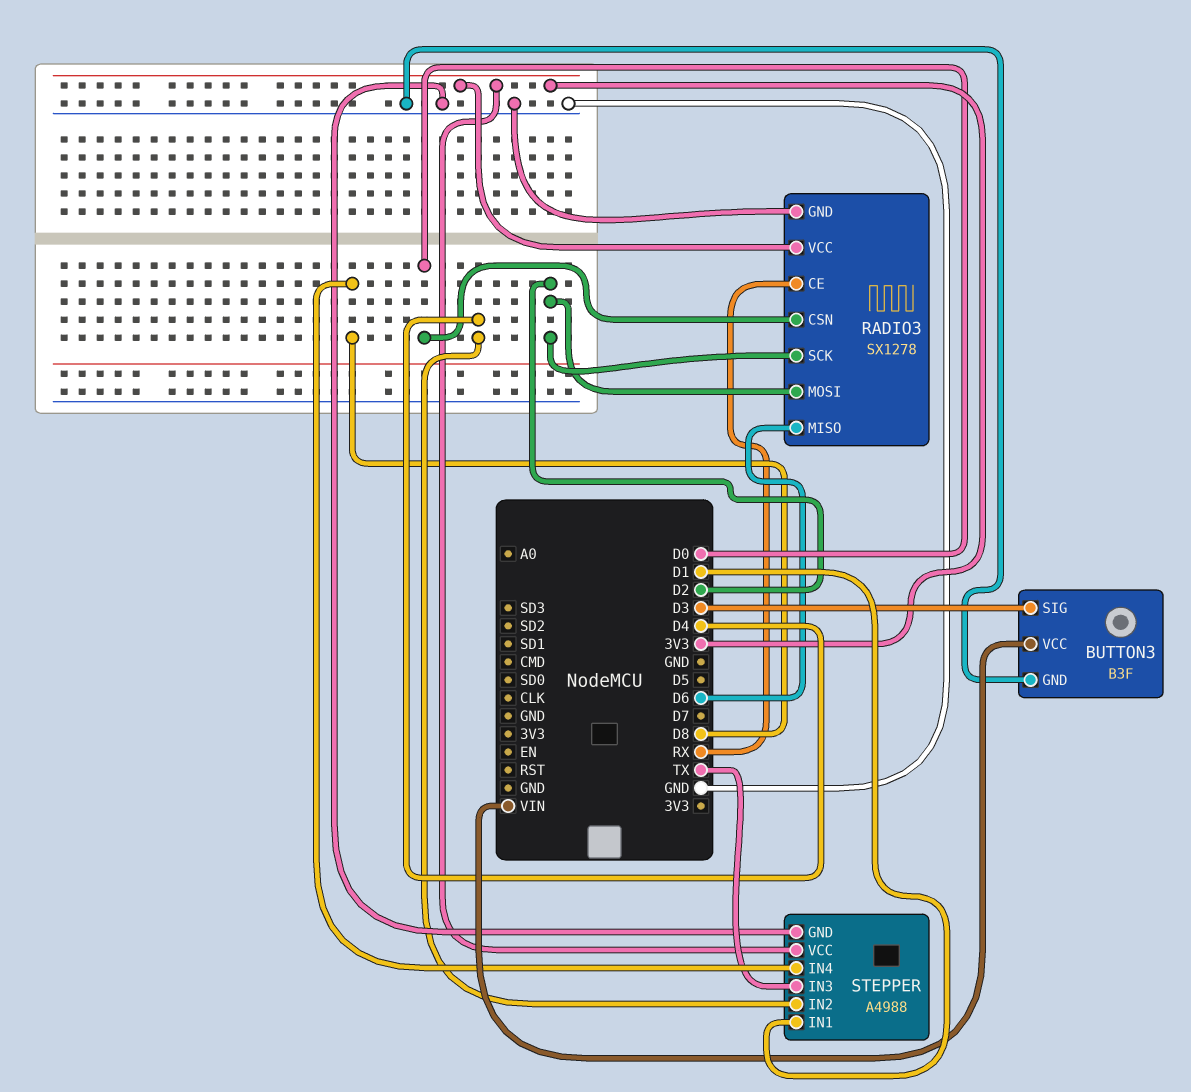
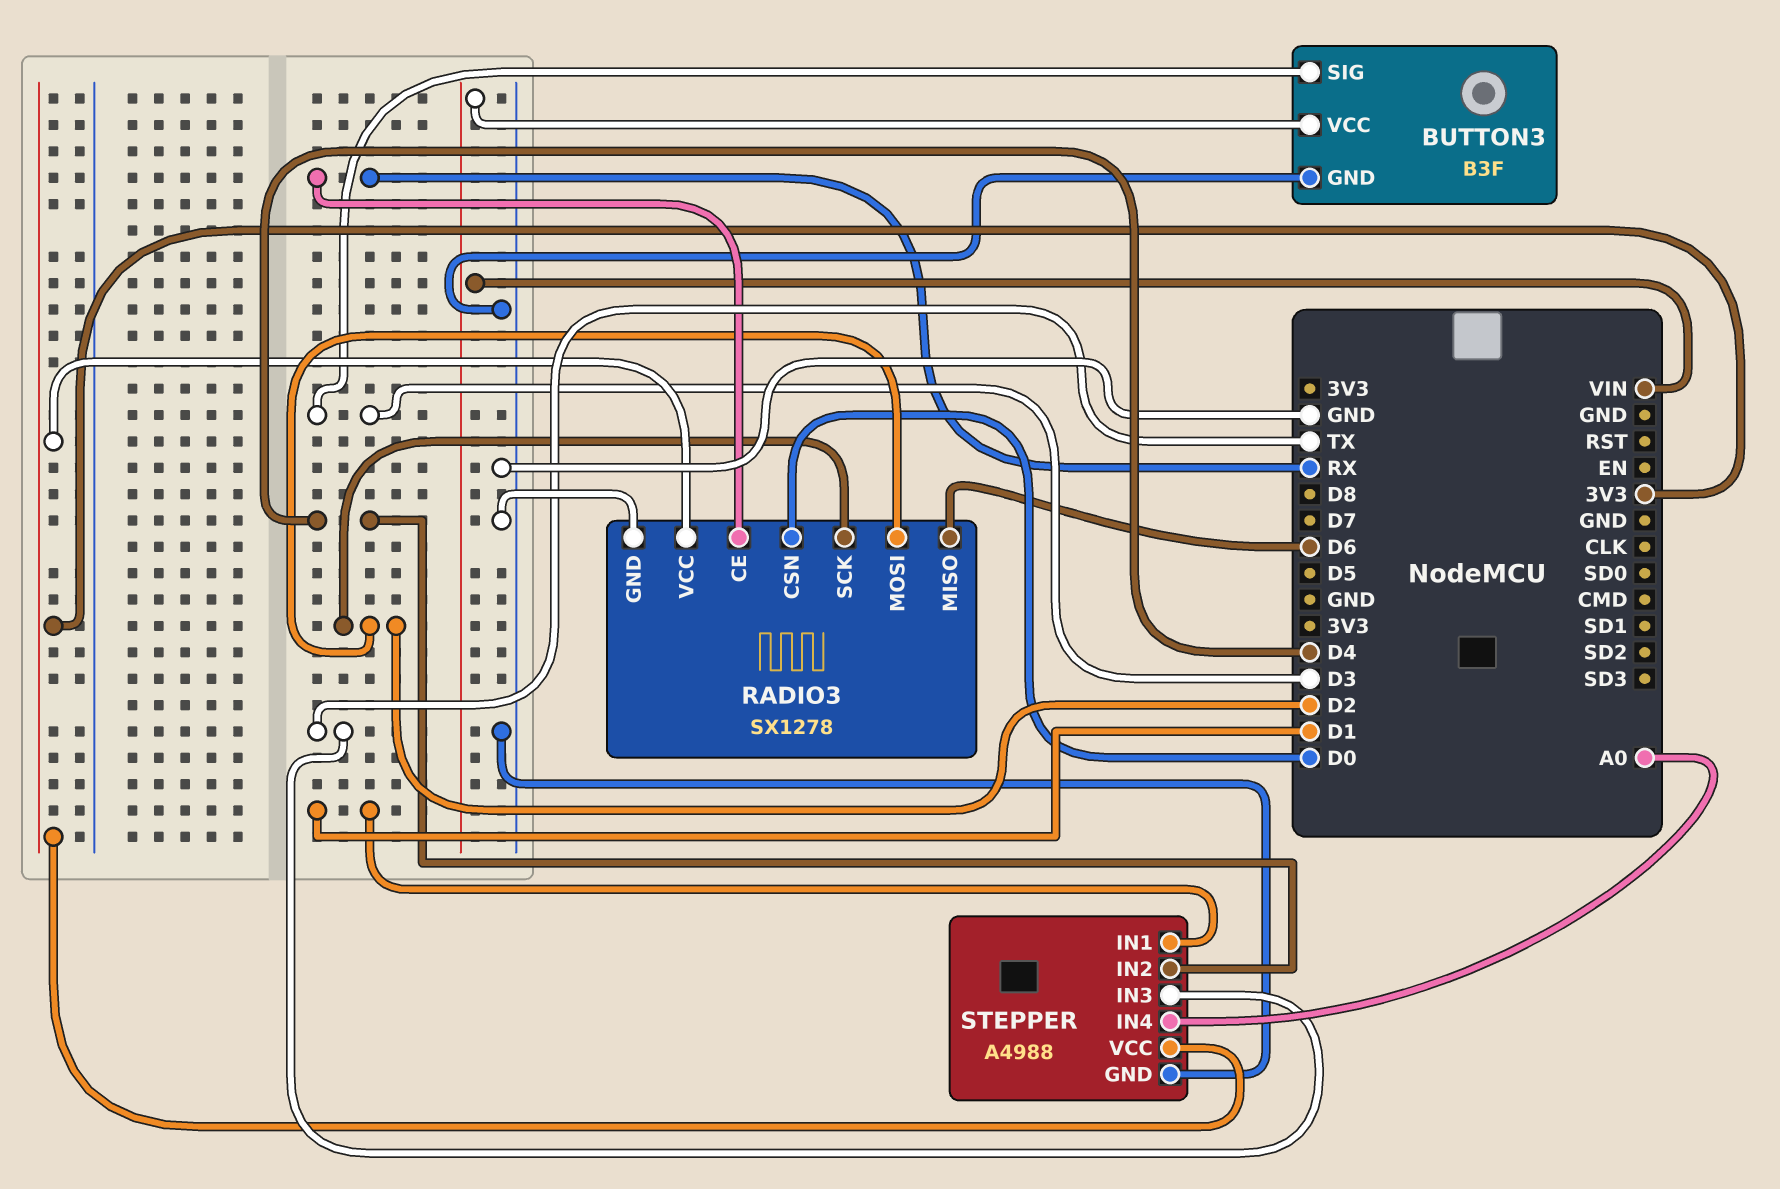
STEPPER pin IN4: D8 -> A0

